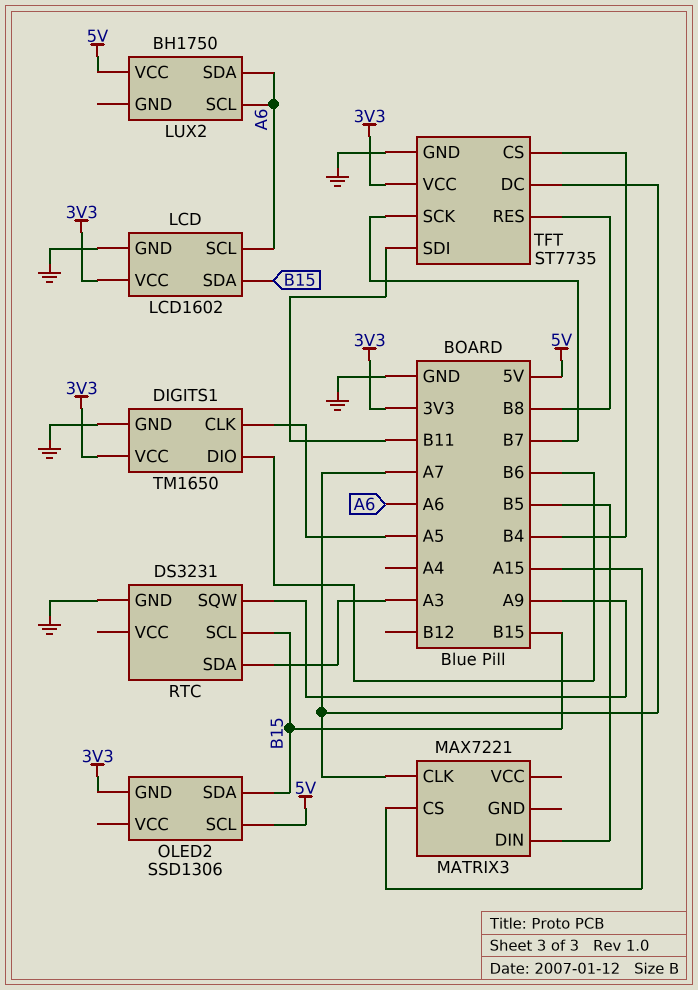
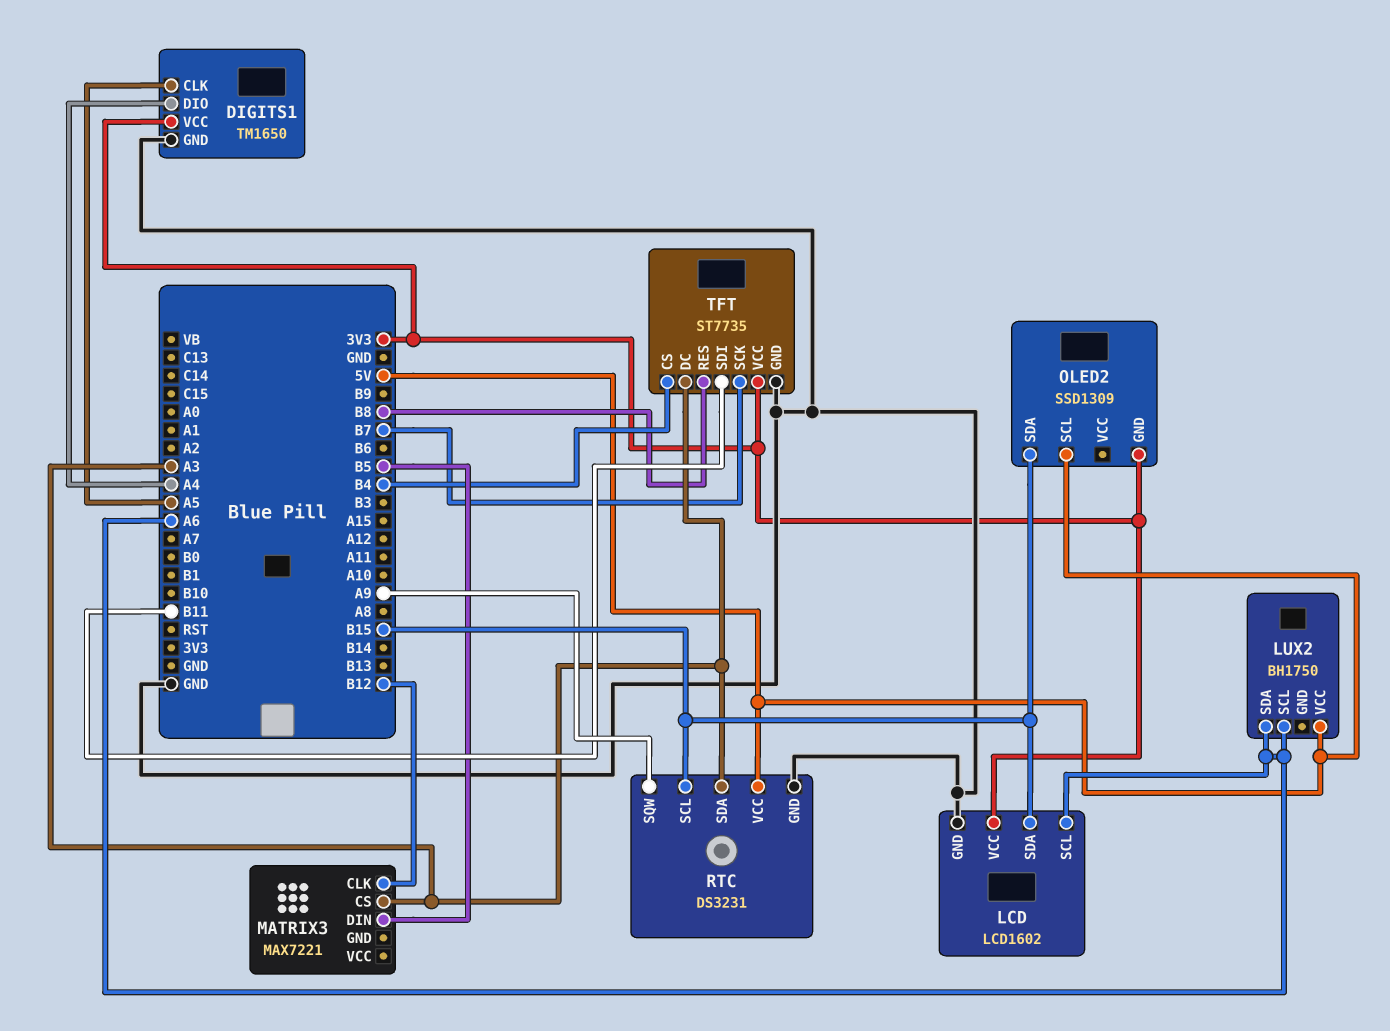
DIGITS1 pin DIO: B6 -> A4
MATRIX3 pin CLK: A7 -> B12
MATRIX3 pin CS: A15 -> A3
OLED2: SSD1306 -> SSD1309
RTC pin VCC: none -> 5V
TFT pin DC: A7 -> A3

